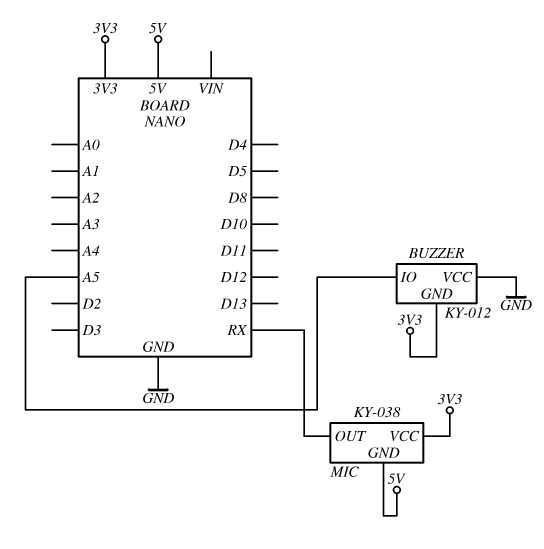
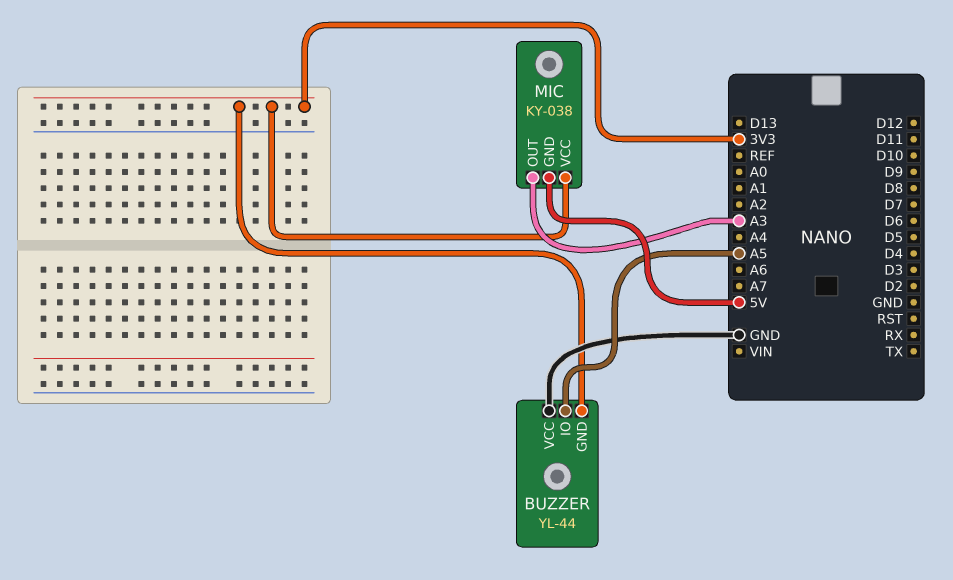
BUZZER: KY-012 -> YL-44
MIC pin OUT: RX -> A3

